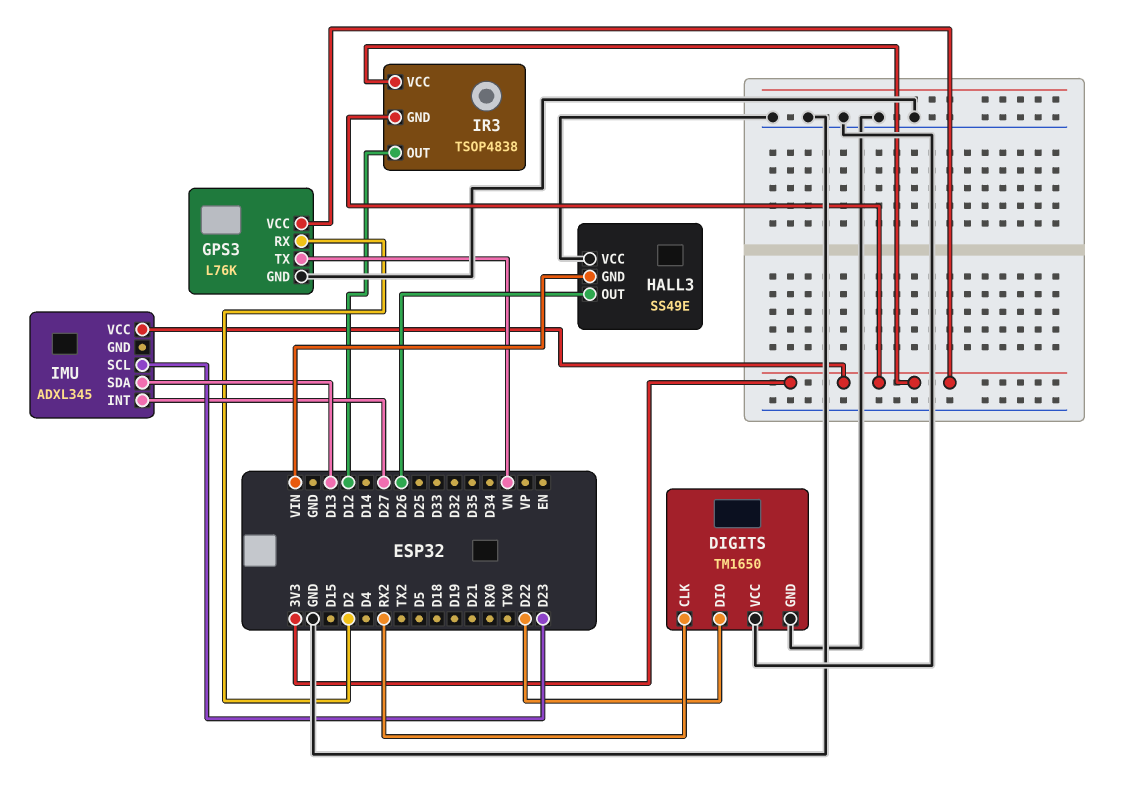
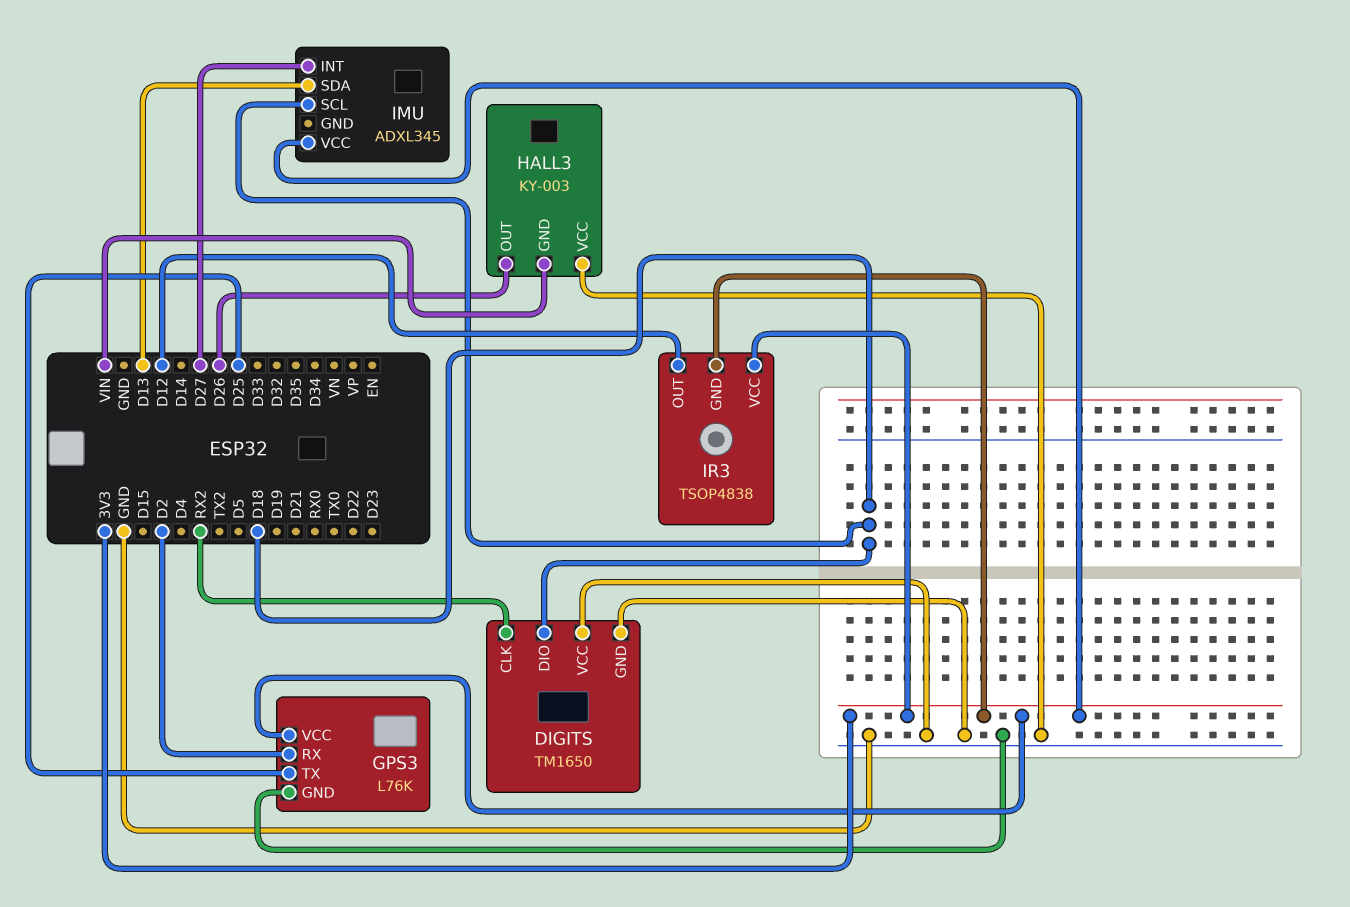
DIGITS pin DIO: D22 -> D18
GPS3 pin TX: VN -> D25
HALL3: SS49E -> KY-003
IMU pin SCL: D23 -> D18

